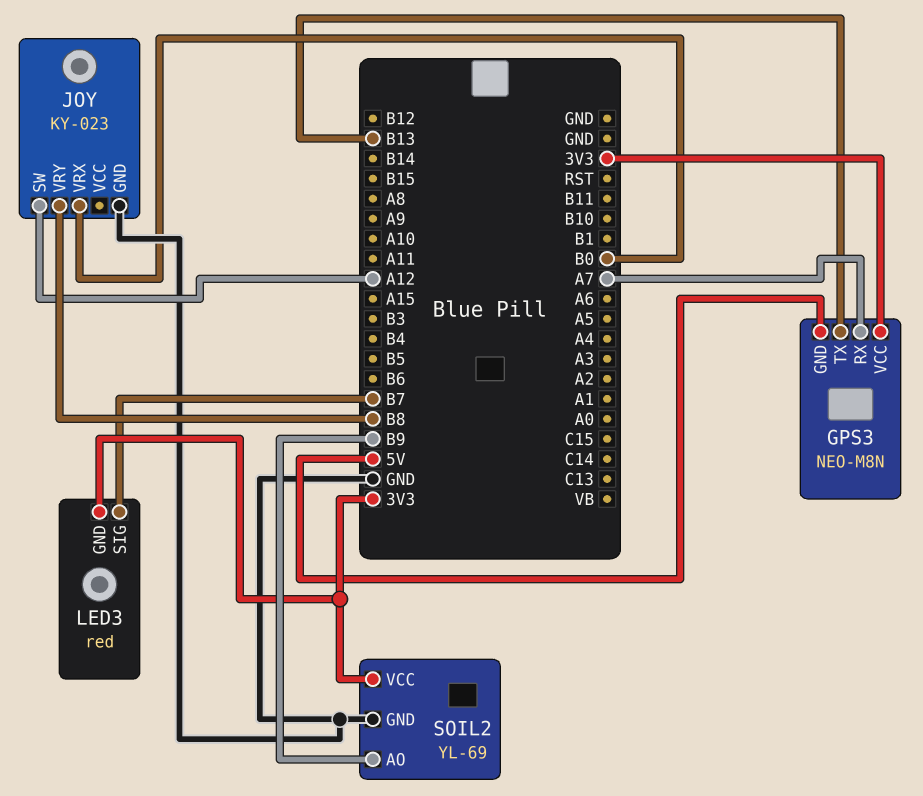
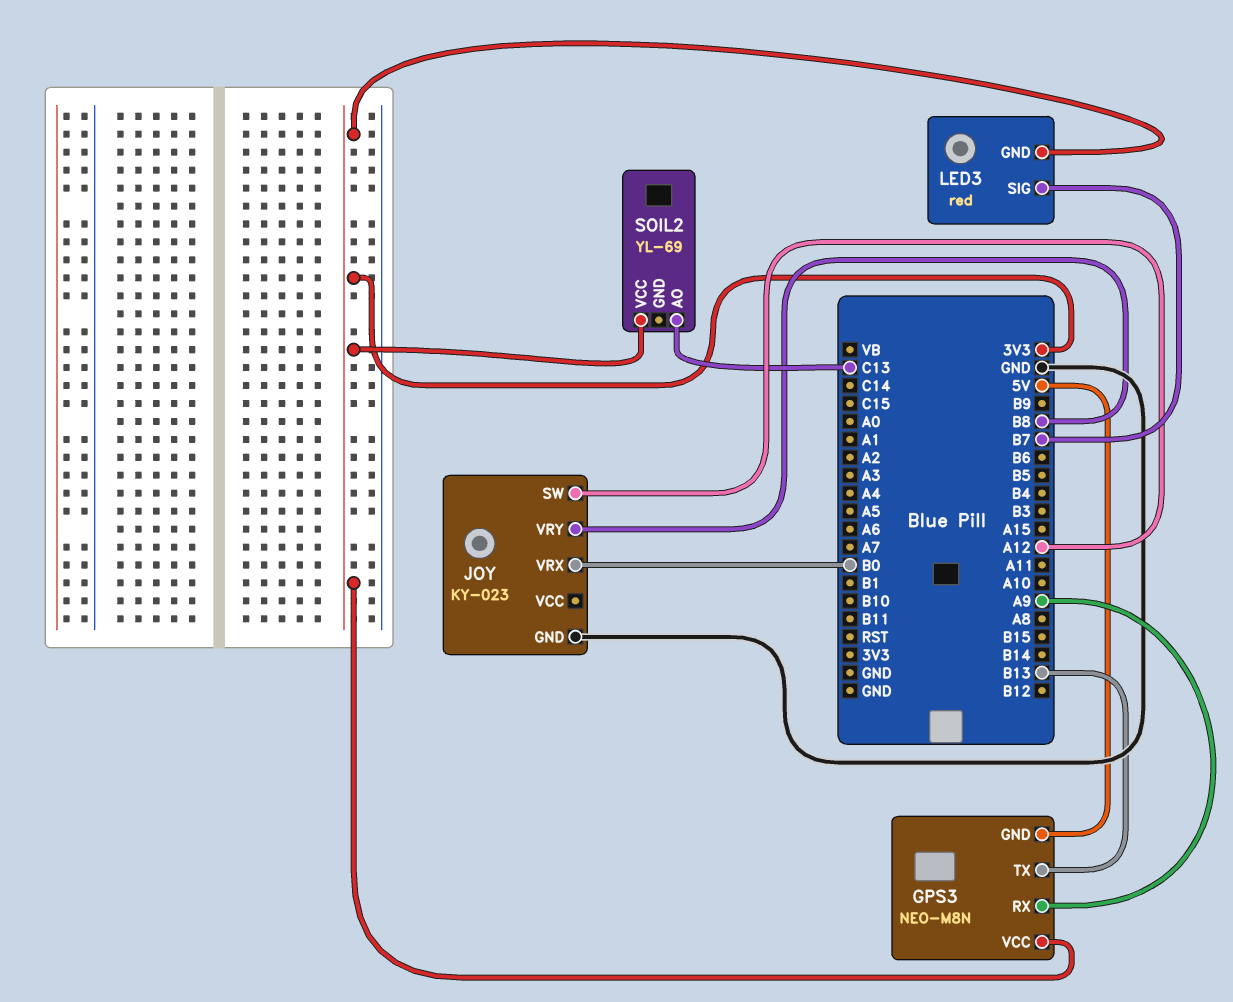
GPS3 pin RX: A7 -> A9
SOIL2 pin AO: B9 -> C13
SOIL2 pin GND: GND -> none

